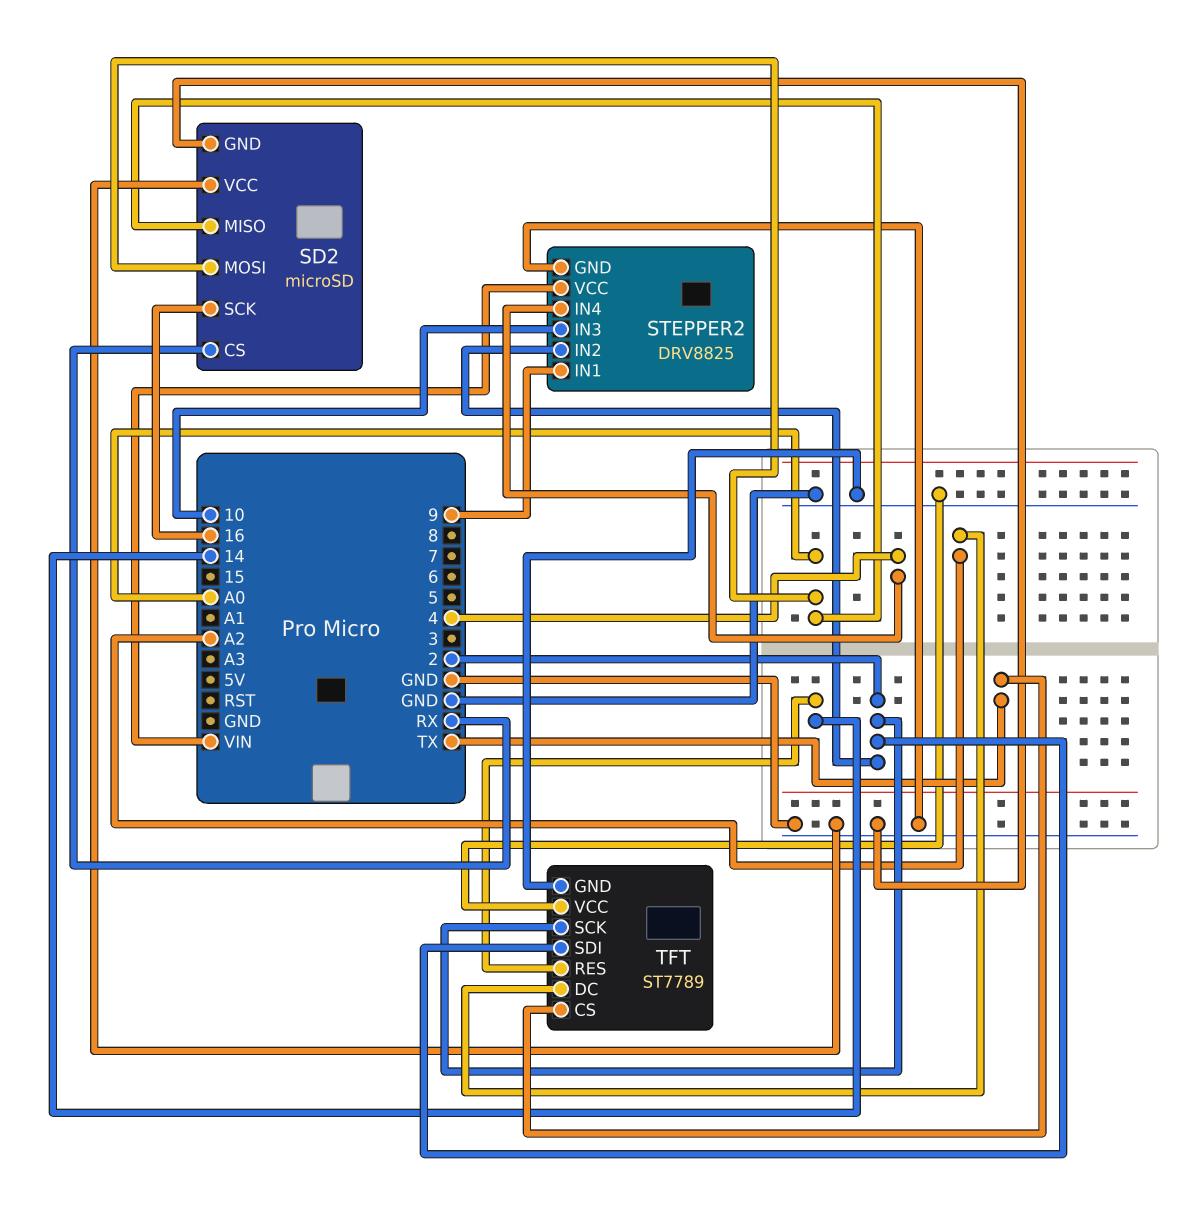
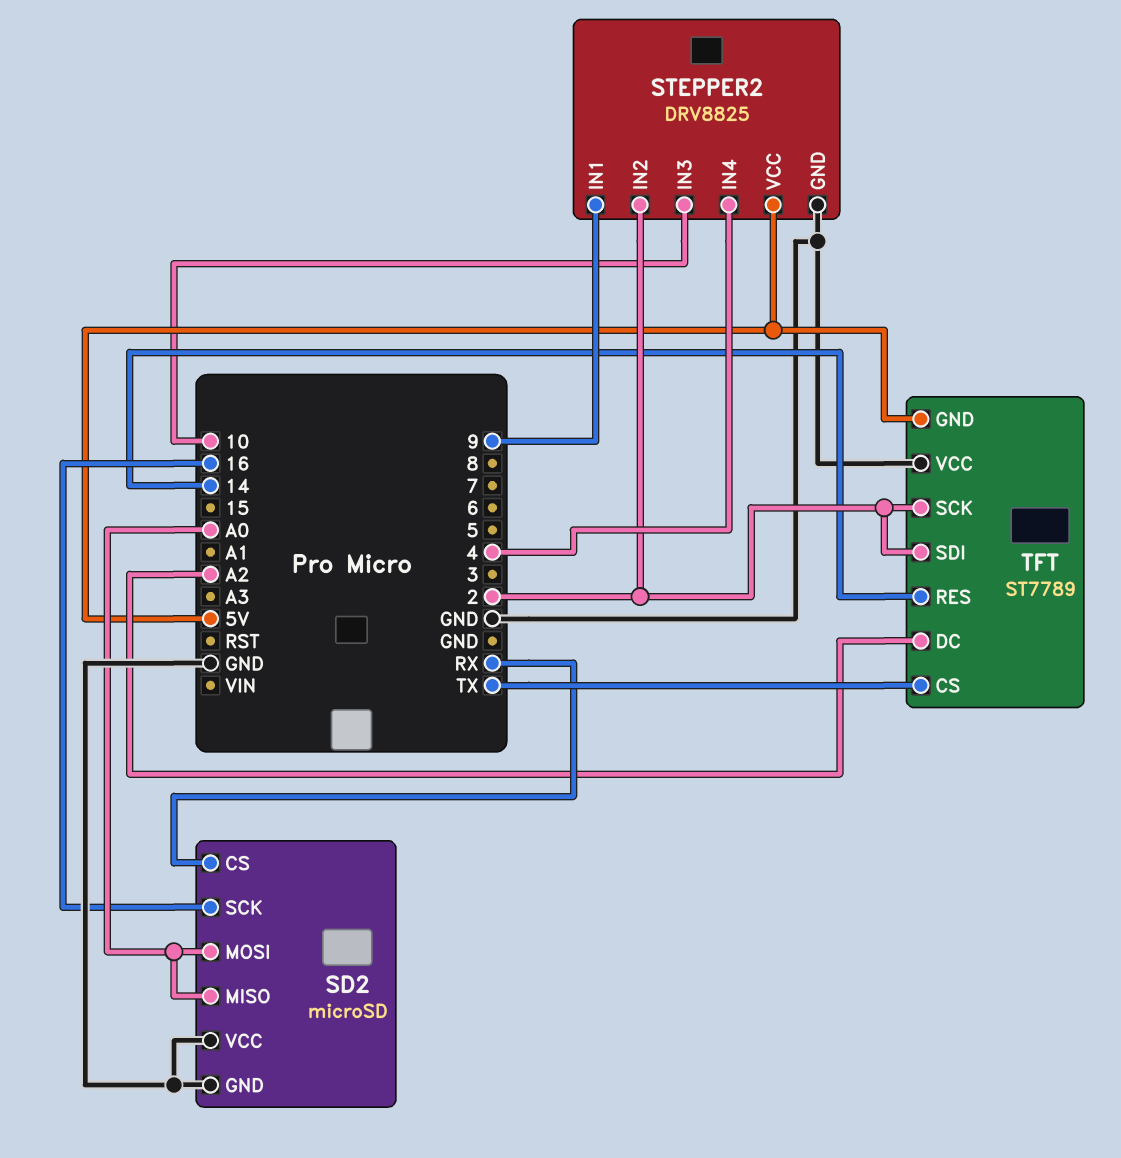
STEPPER2 pin VCC: VIN -> 5V
TFT pin GND: GND -> 5V

